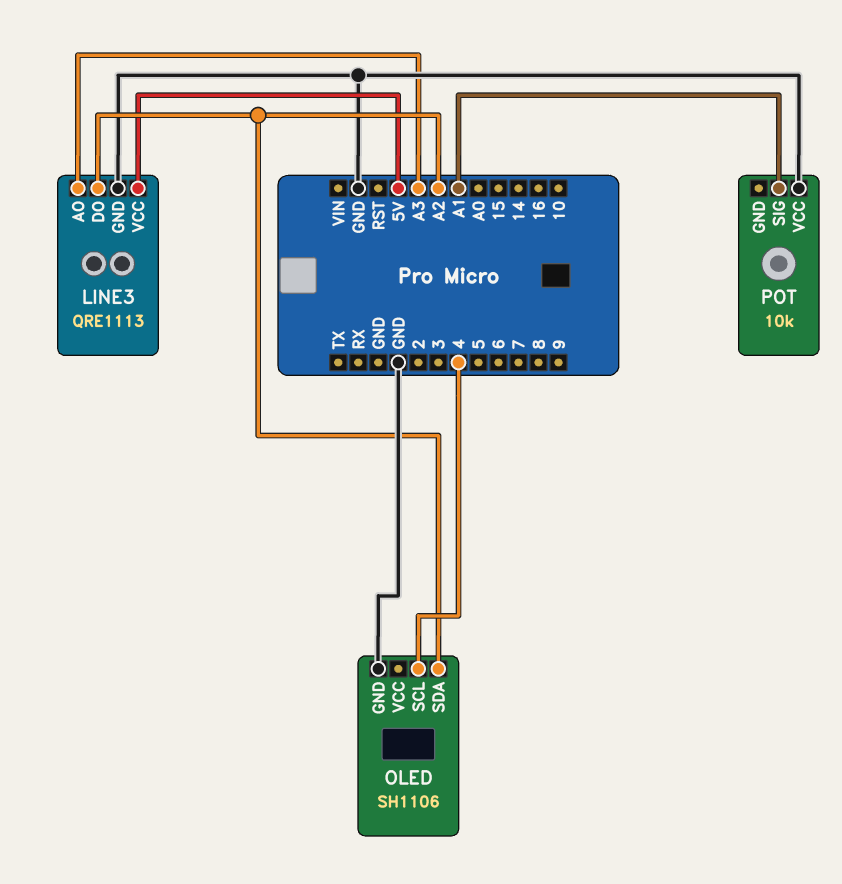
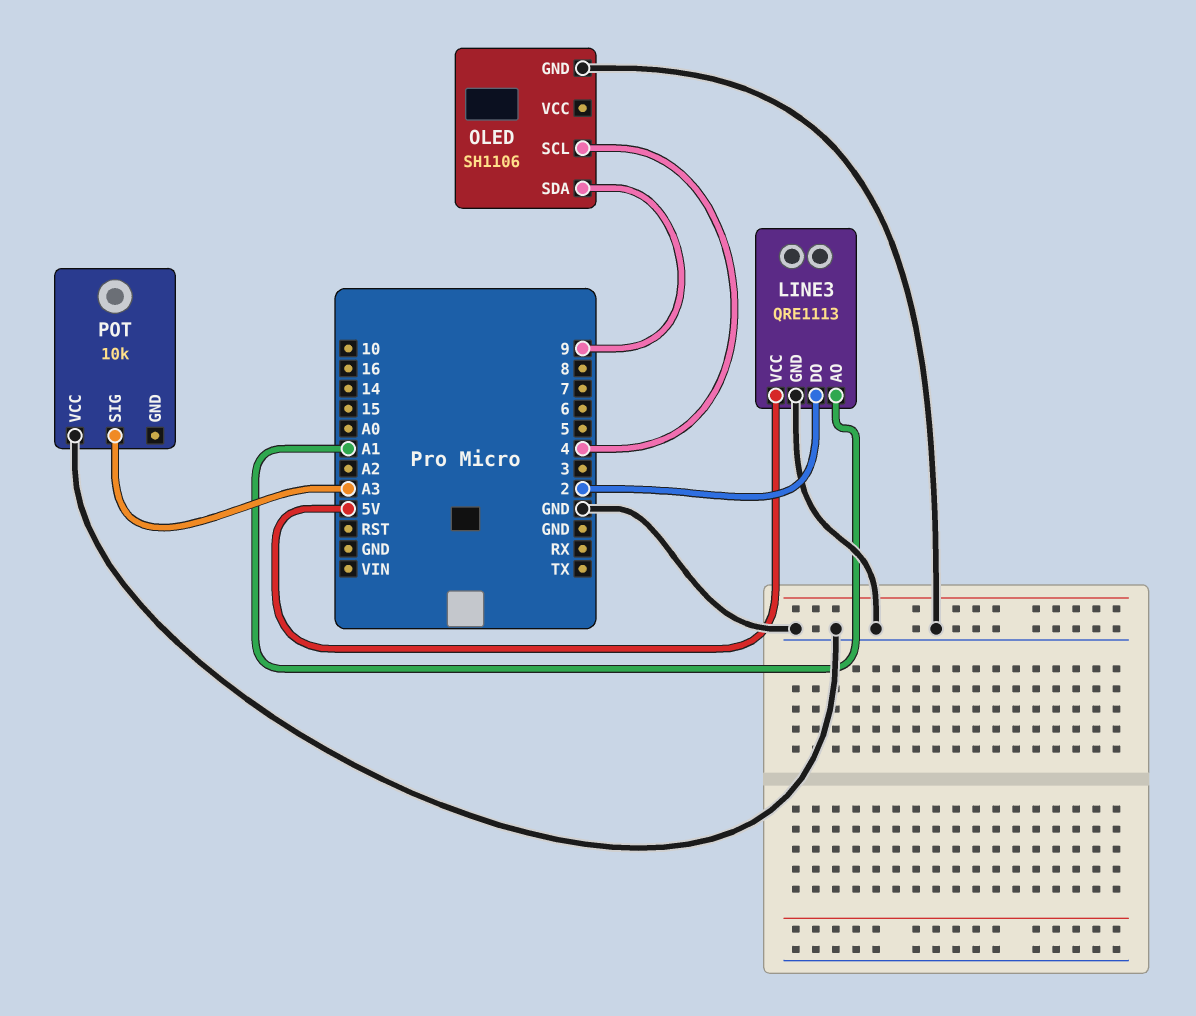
LINE3 pin AO: A3 -> A1
LINE3 pin DO: A2 -> 2
OLED pin SDA: A2 -> 9
POT pin SIG: A1 -> A3

